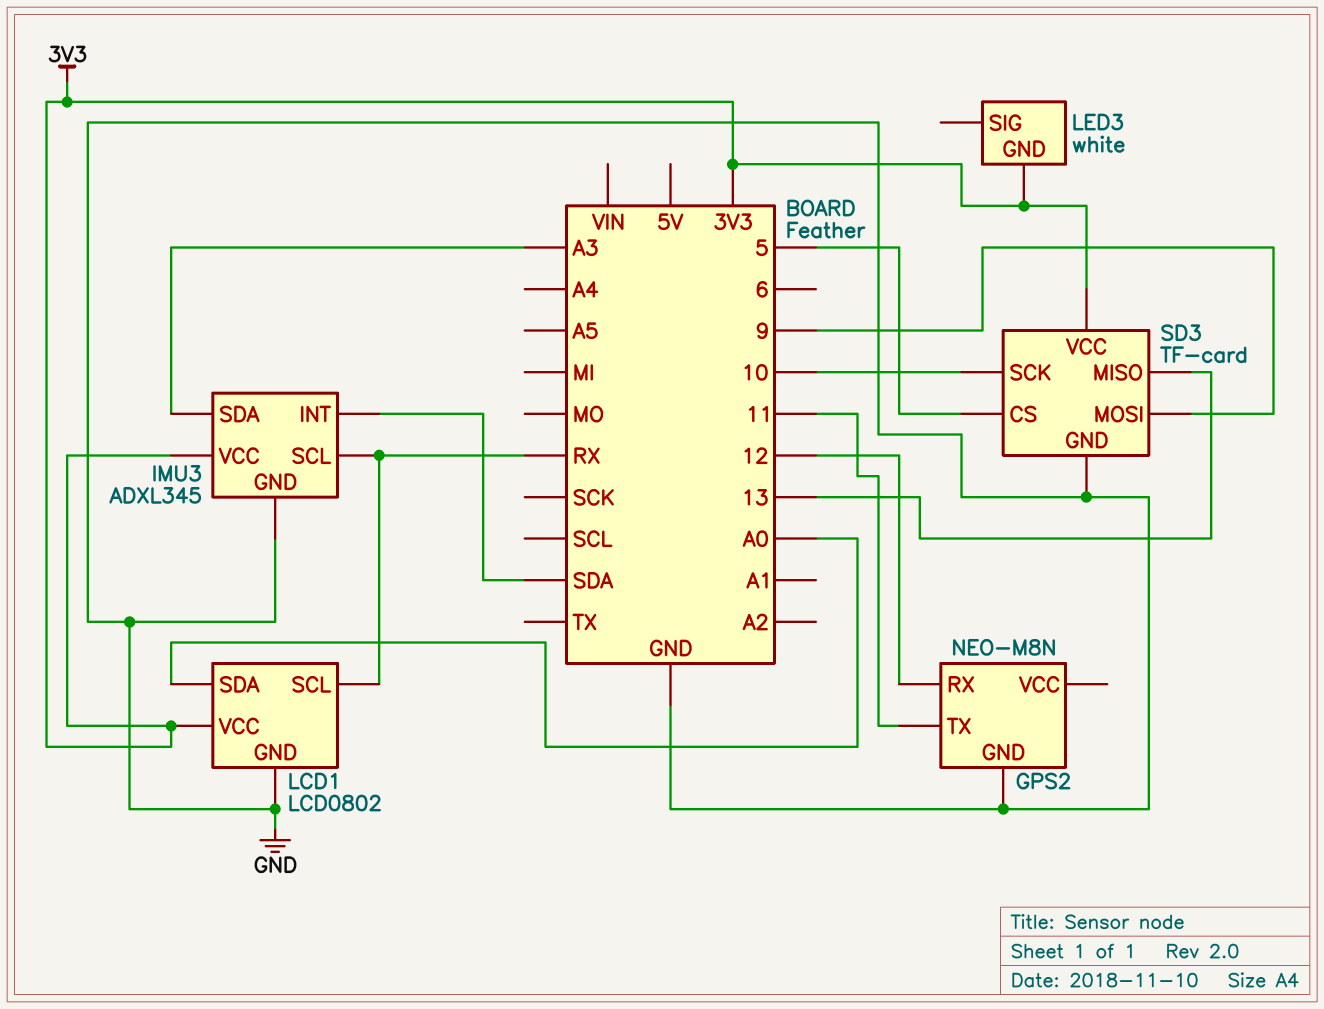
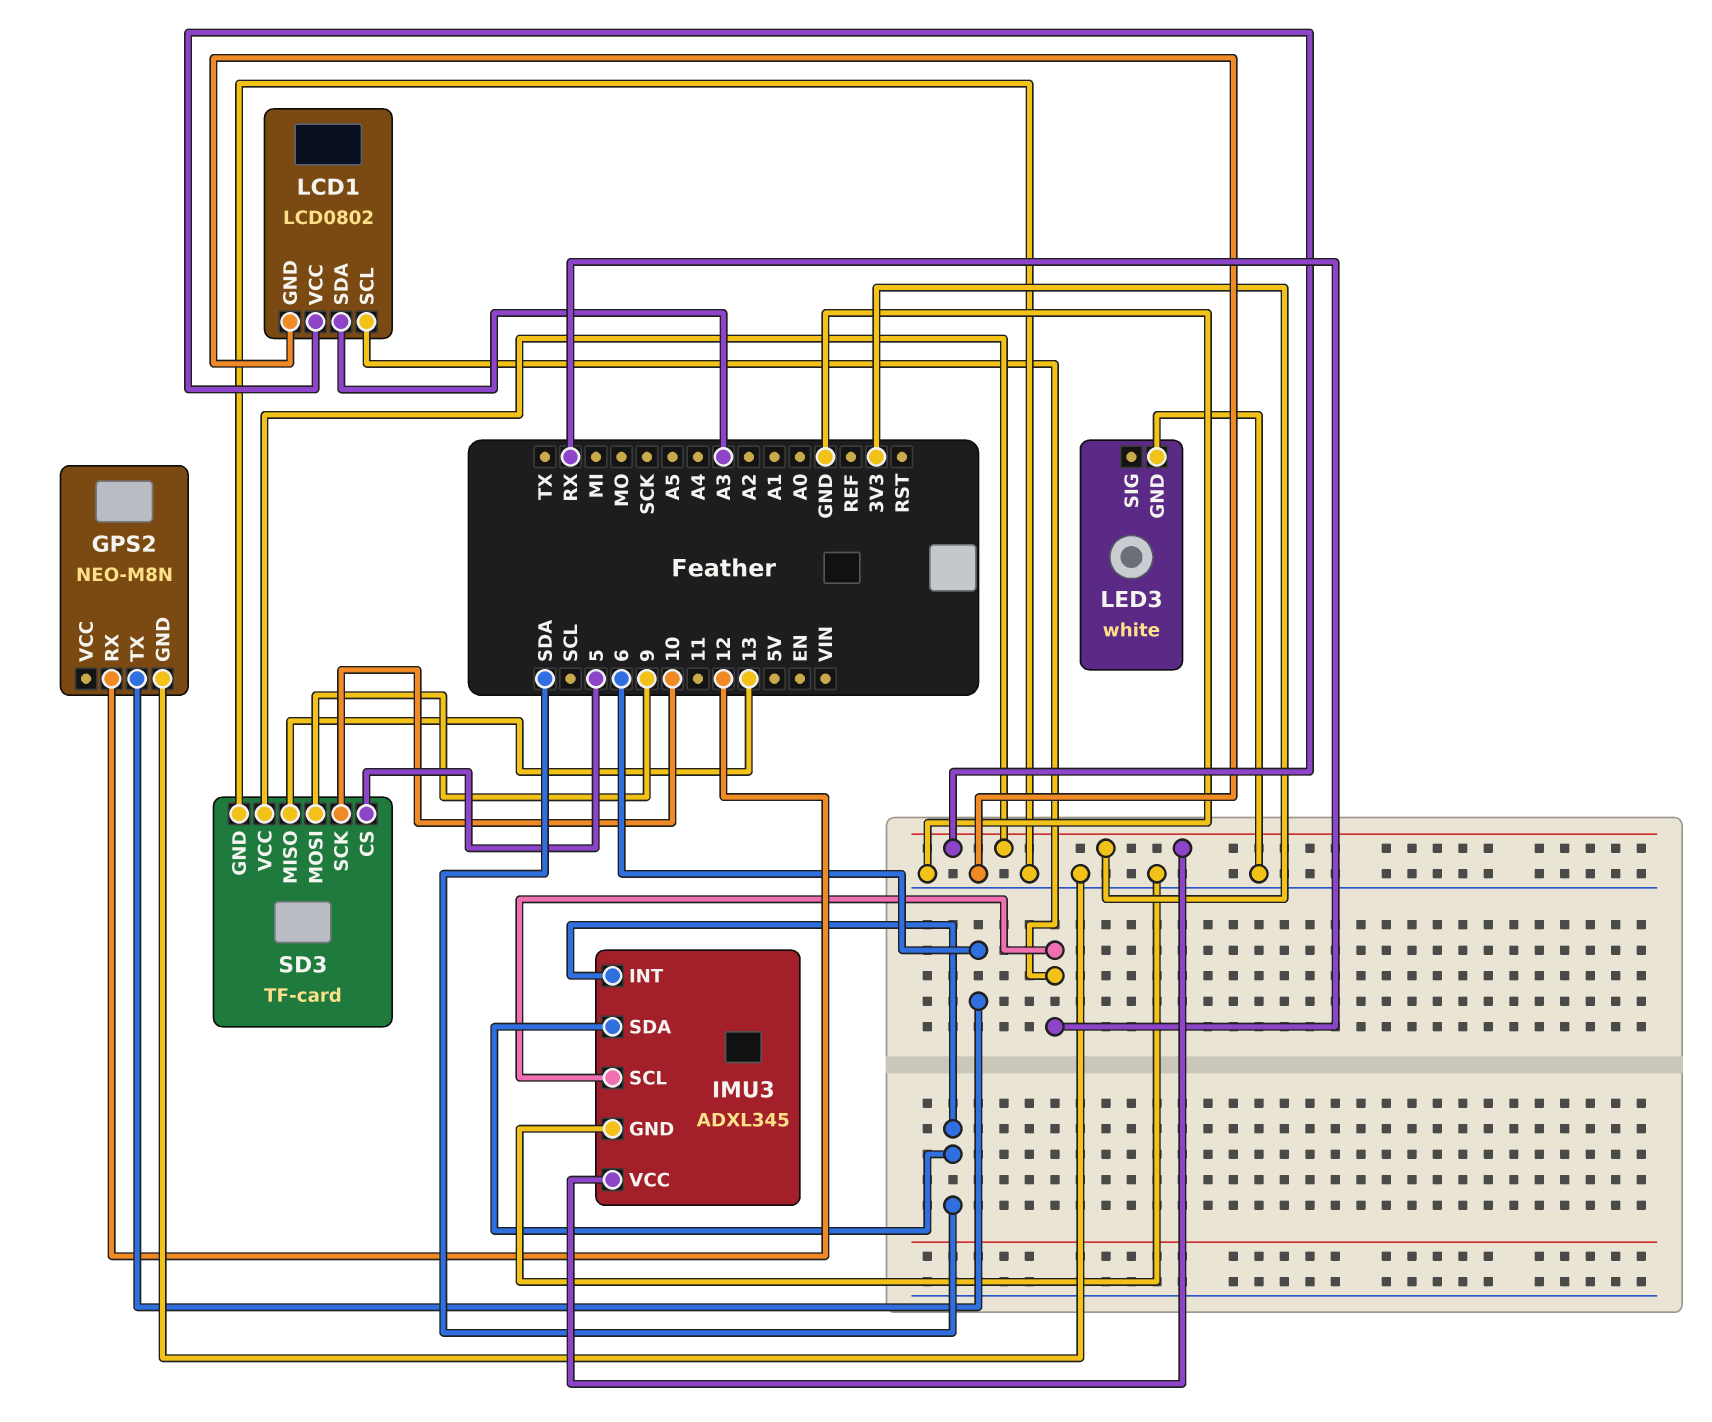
GPS2 pin TX: 11 -> 6
IMU3 pin SDA: A3 -> SDA
LCD1 pin SDA: A0 -> A3
LED3 pin GND: 3V3 -> GND

